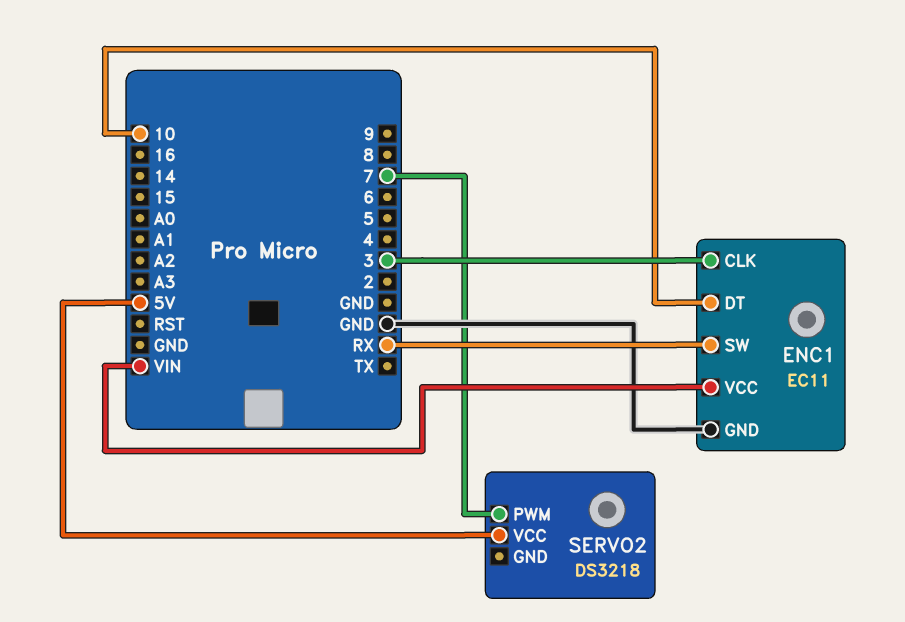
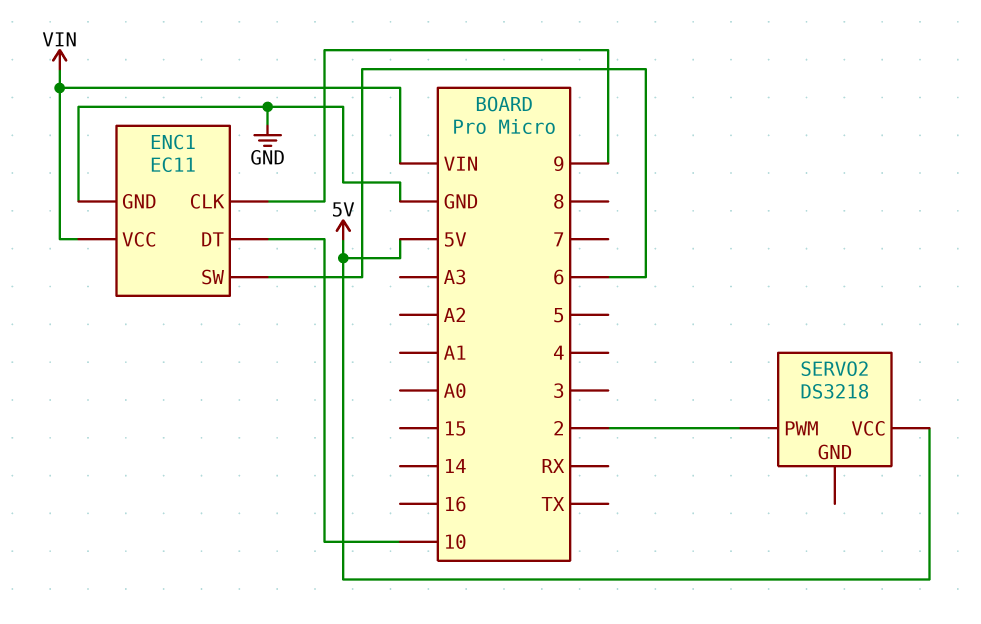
ENC1 pin CLK: 3 -> 9
ENC1 pin SW: RX -> 6
SERVO2 pin PWM: 7 -> 2

